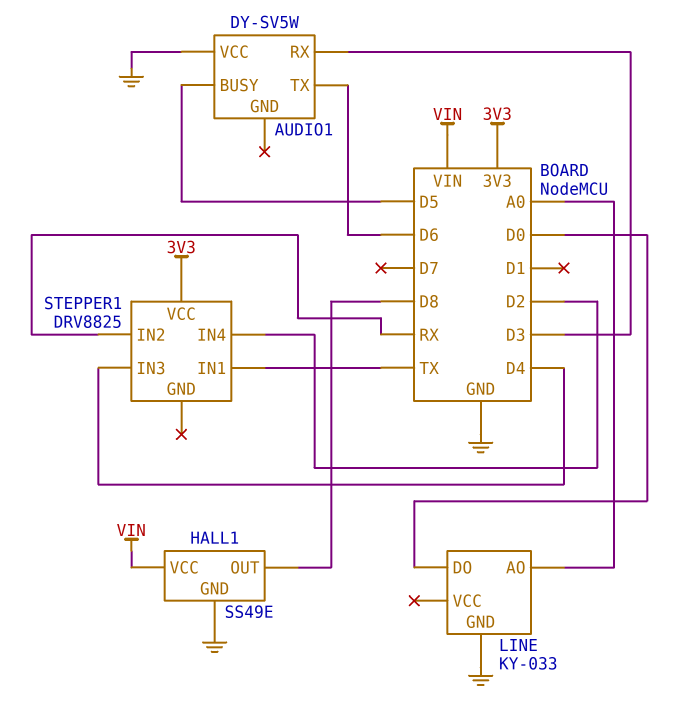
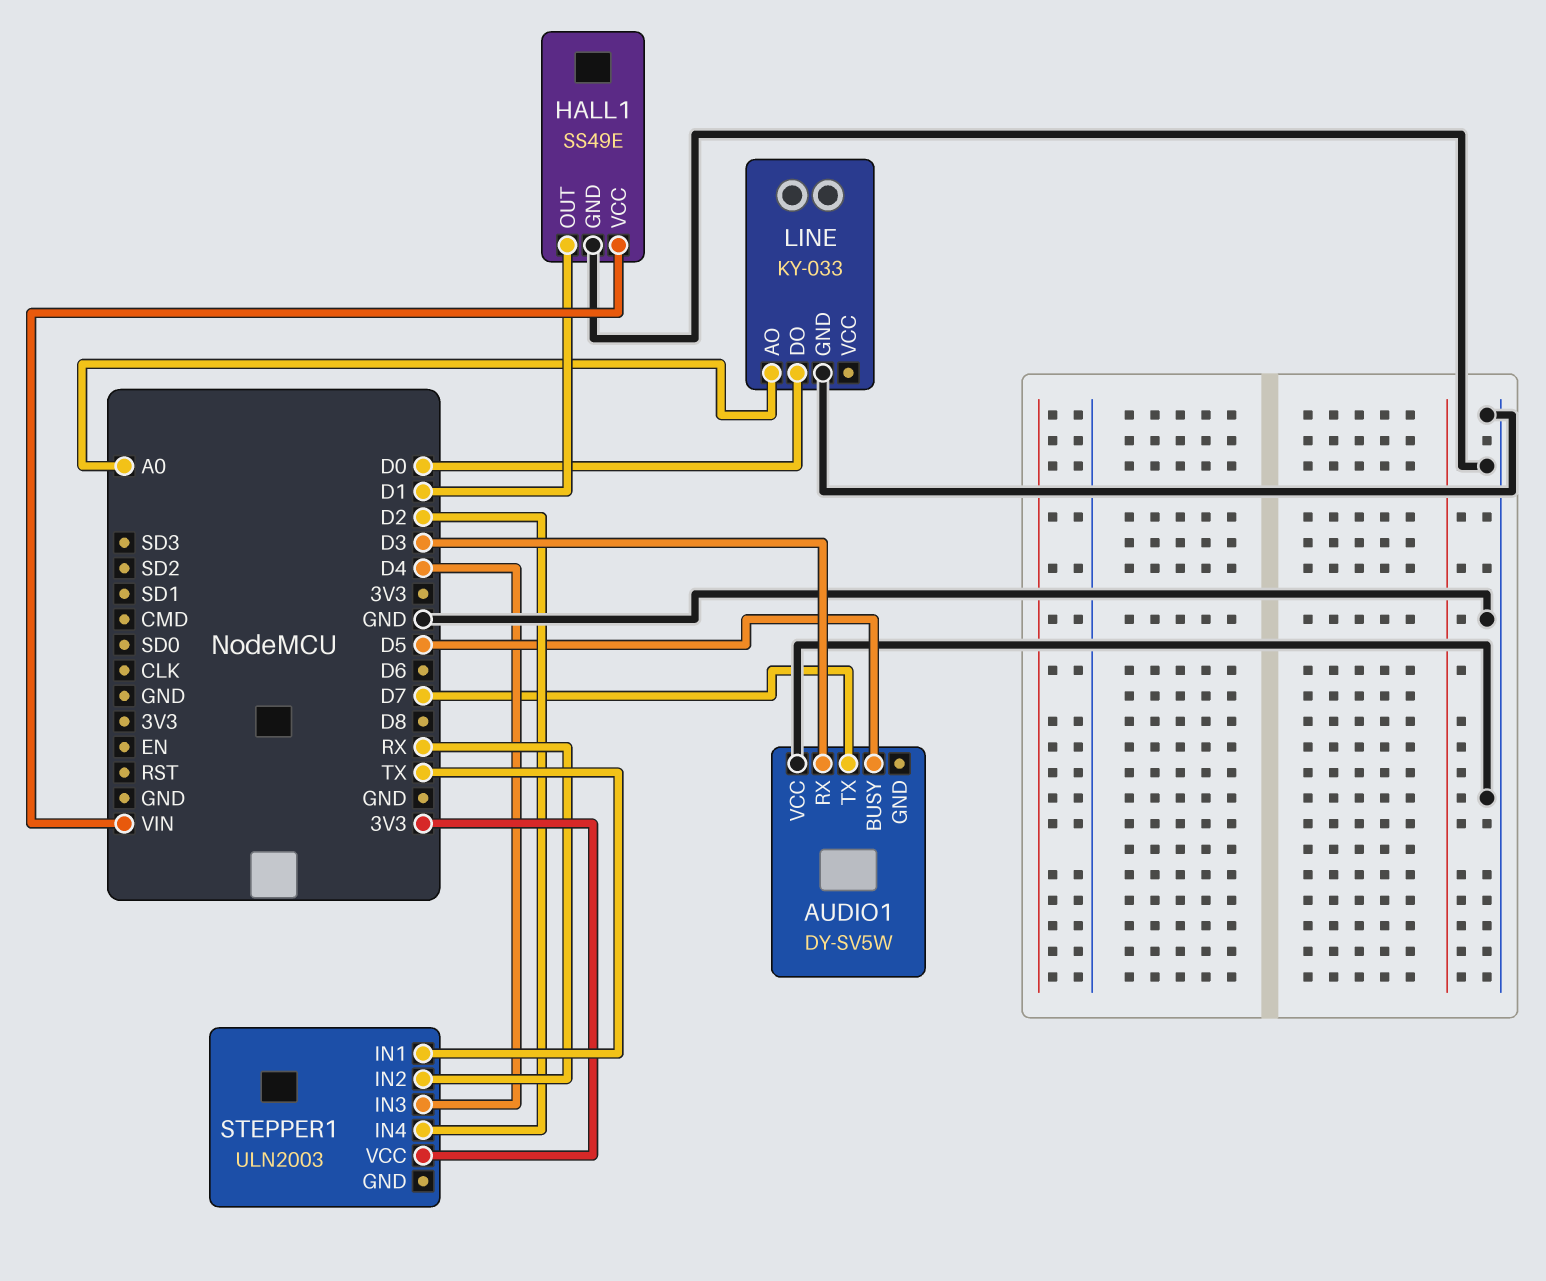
AUDIO1 pin TX: D6 -> D7
HALL1 pin OUT: D8 -> D1
STEPPER1: DRV8825 -> ULN2003

